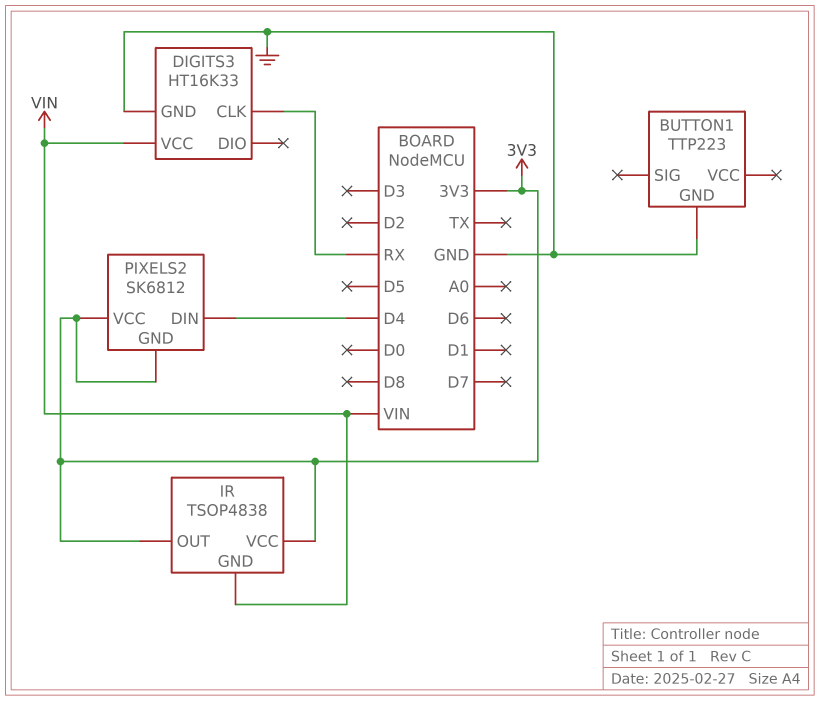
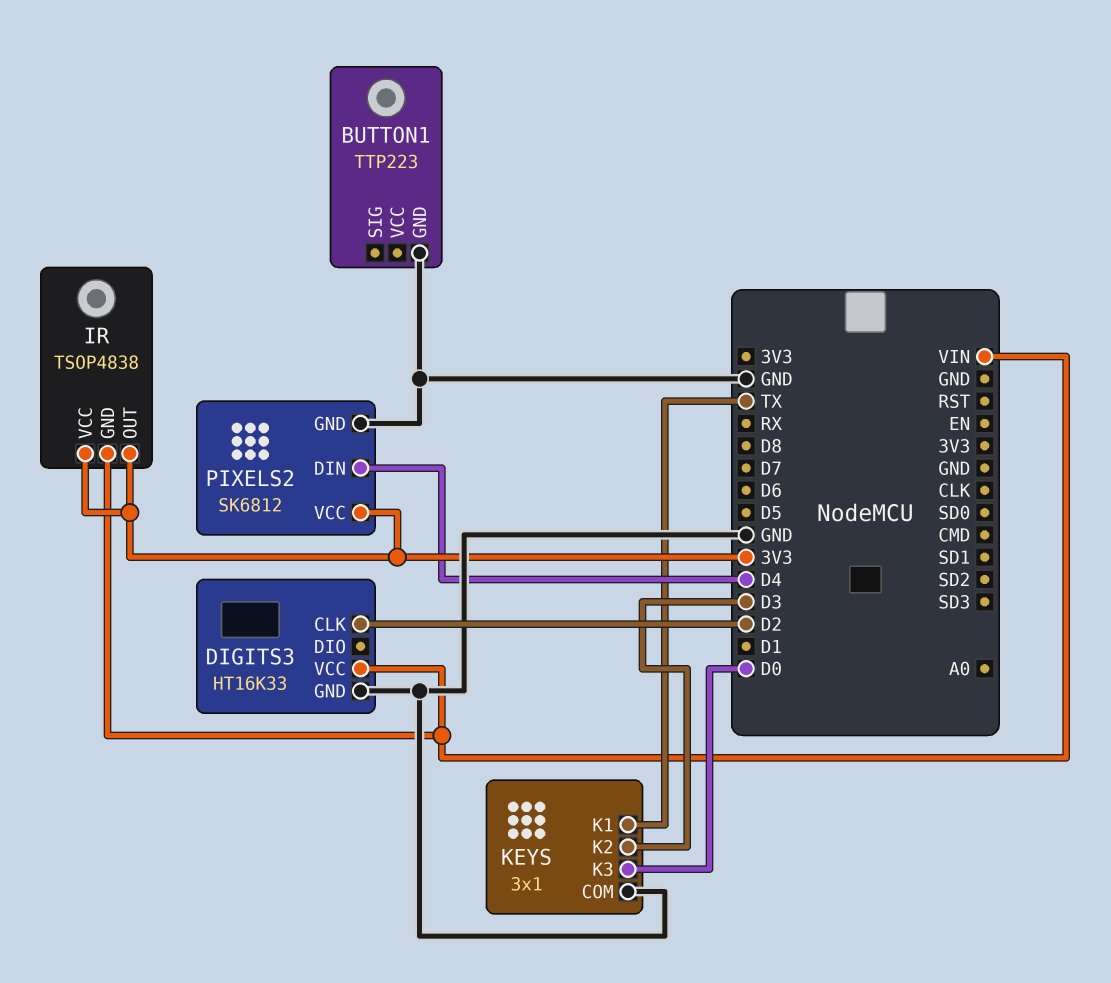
DIGITS3 pin CLK: RX -> D2
KEYS: none -> 3x1
KEYS pin COM: none -> GND
KEYS pin K1: none -> TX
KEYS pin K2: none -> D3
KEYS pin K3: none -> D0
PIXELS2 pin GND: 3V3 -> GND

